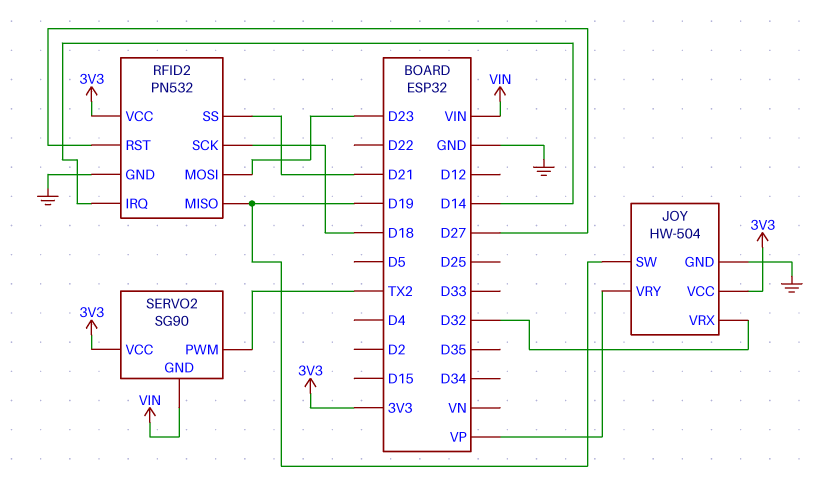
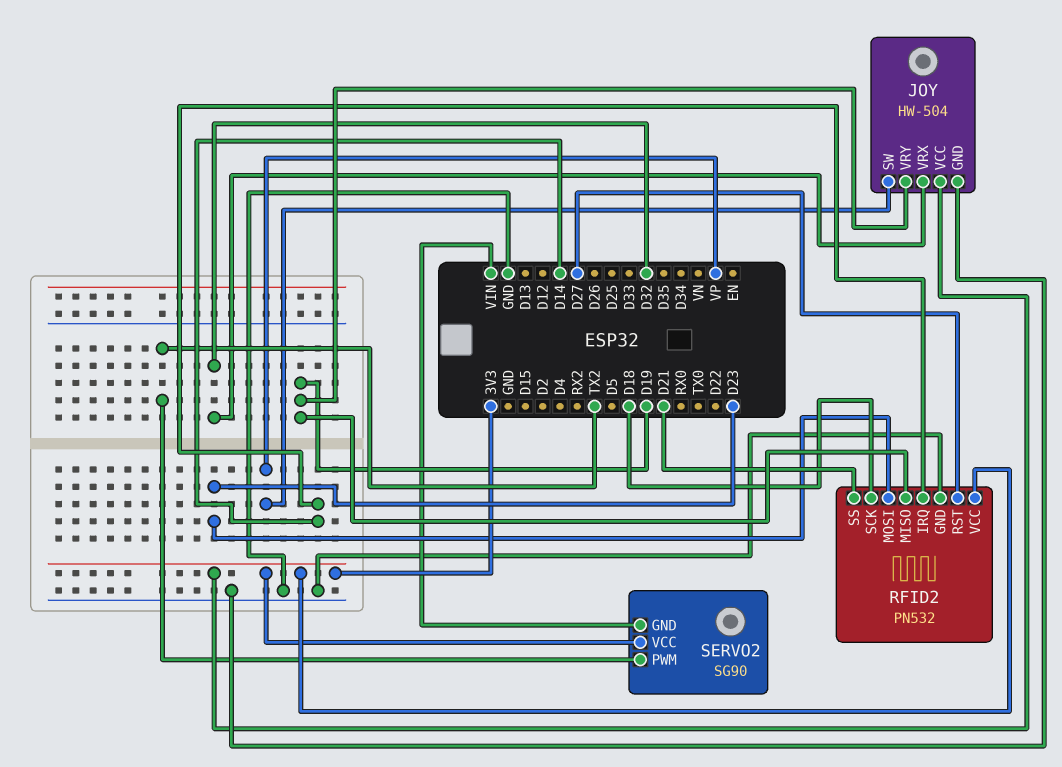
JOY pin SW: D19 -> VP
JOY pin VRY: VP -> D19

